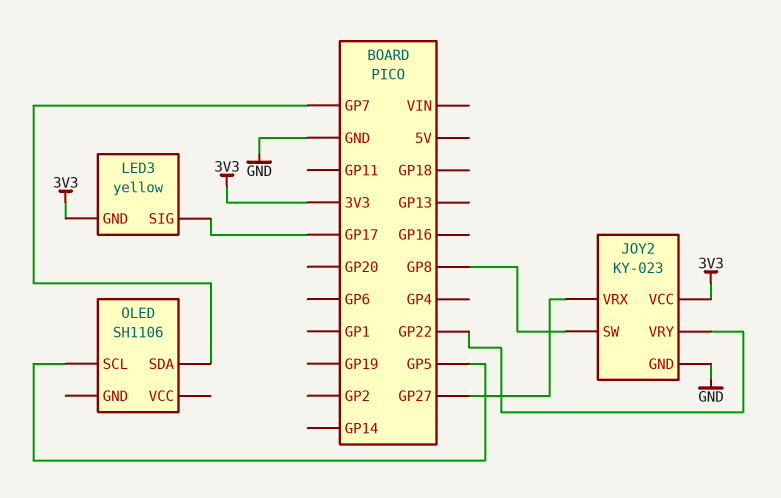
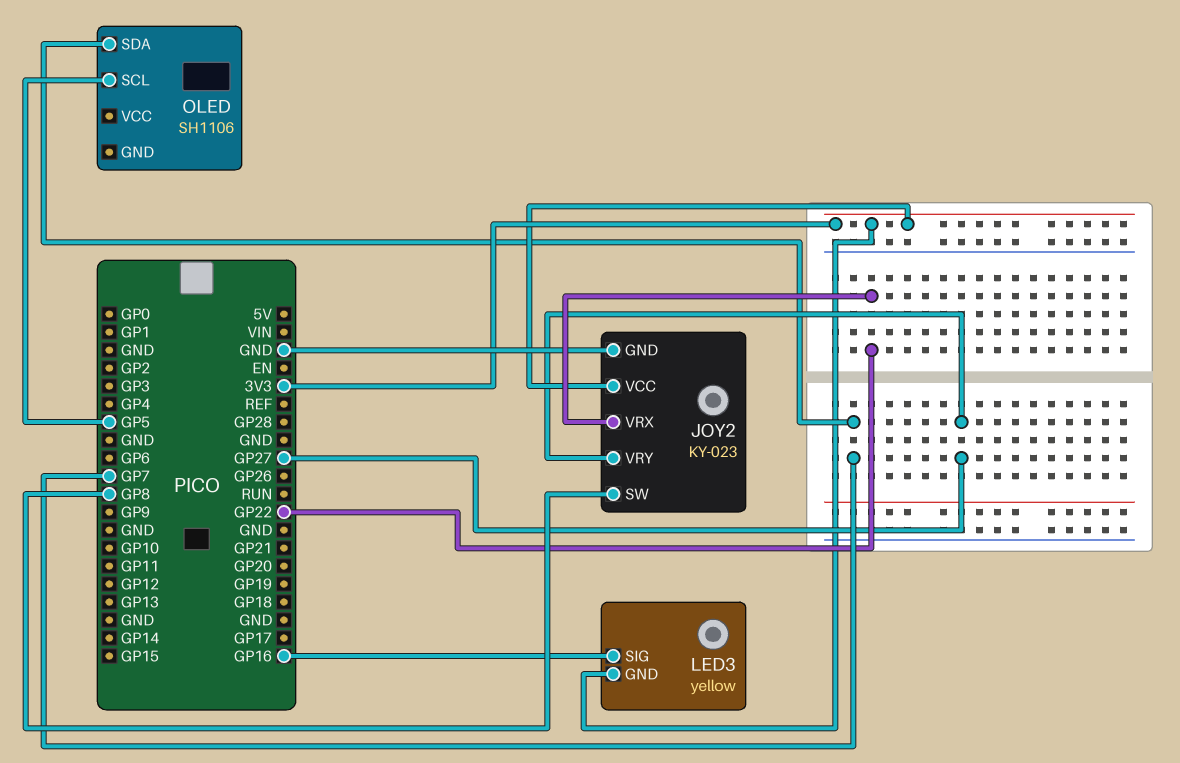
JOY2 pin VRX: GP27 -> GP22
JOY2 pin VRY: GP22 -> GP27
LED3 pin SIG: GP17 -> GP16

